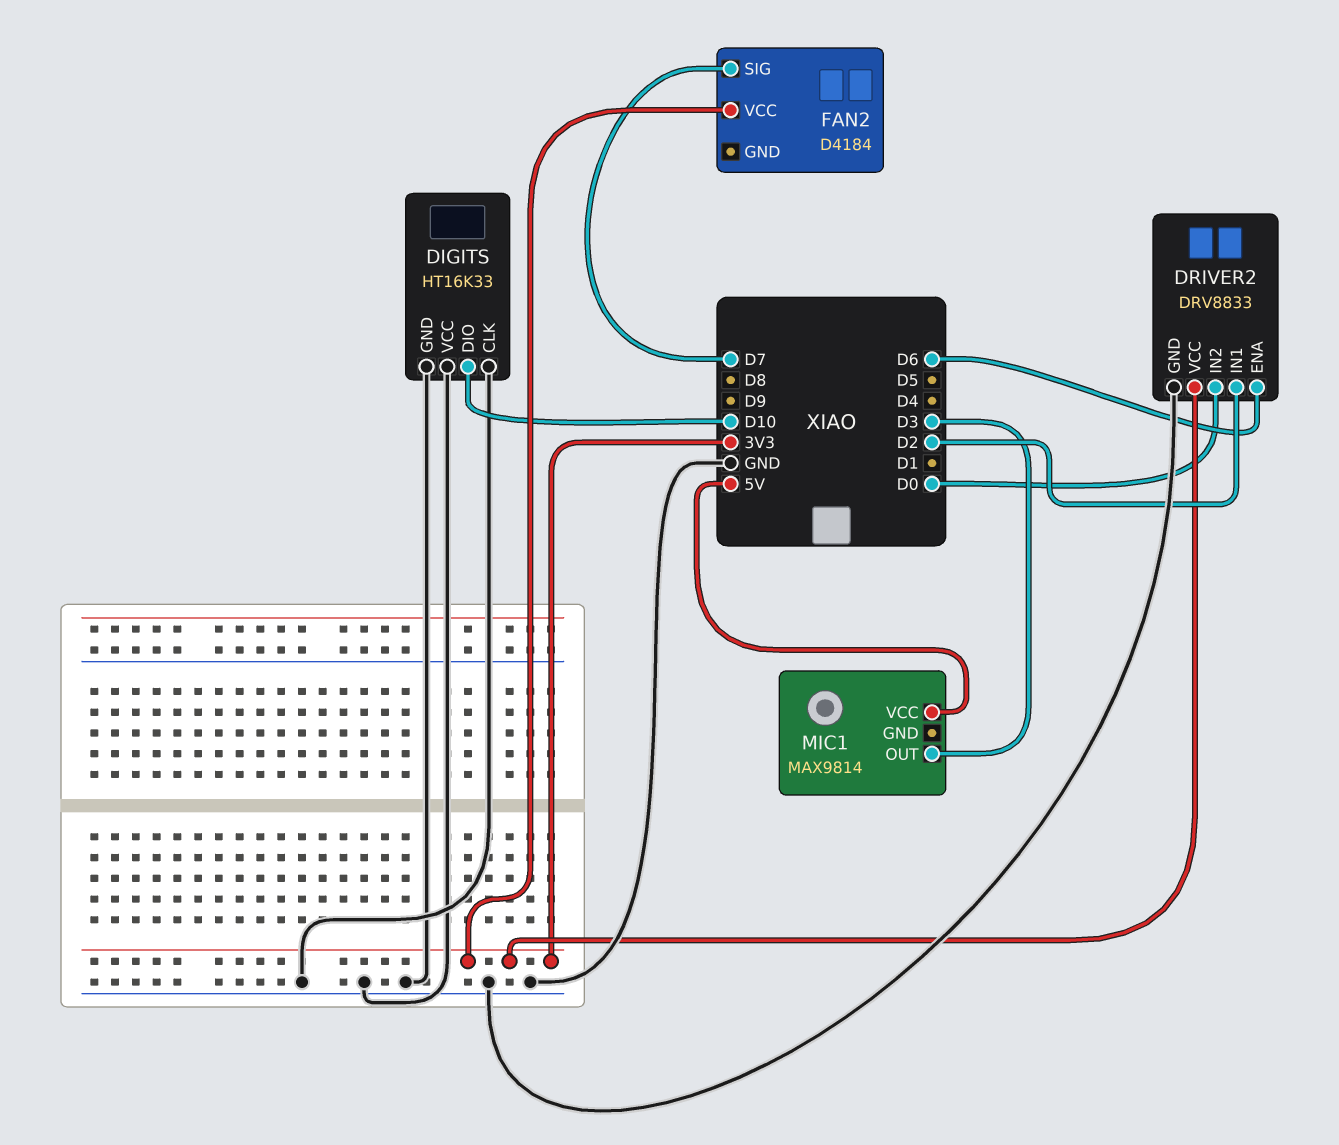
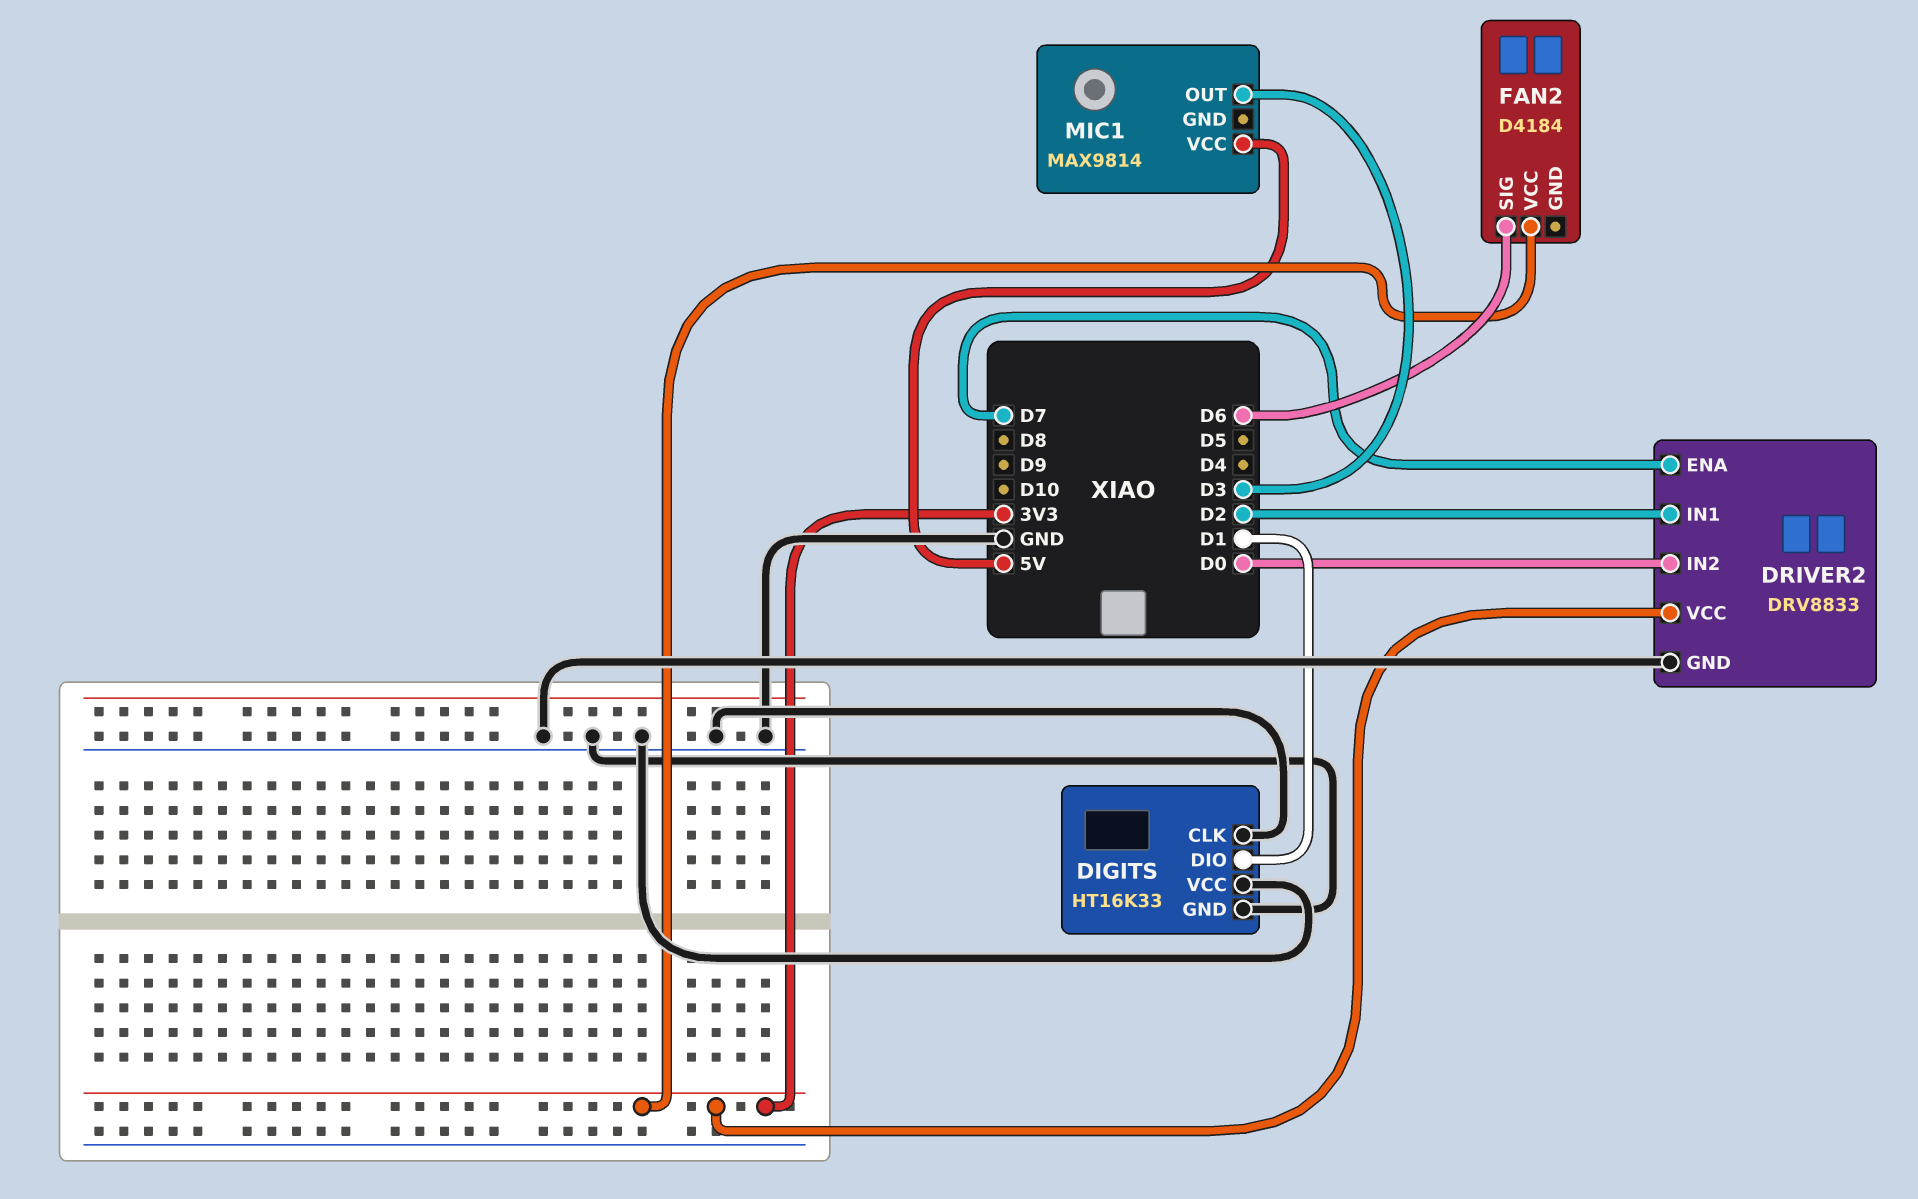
DIGITS pin DIO: D10 -> D1
DRIVER2 pin ENA: D6 -> D7
FAN2 pin SIG: D7 -> D6

